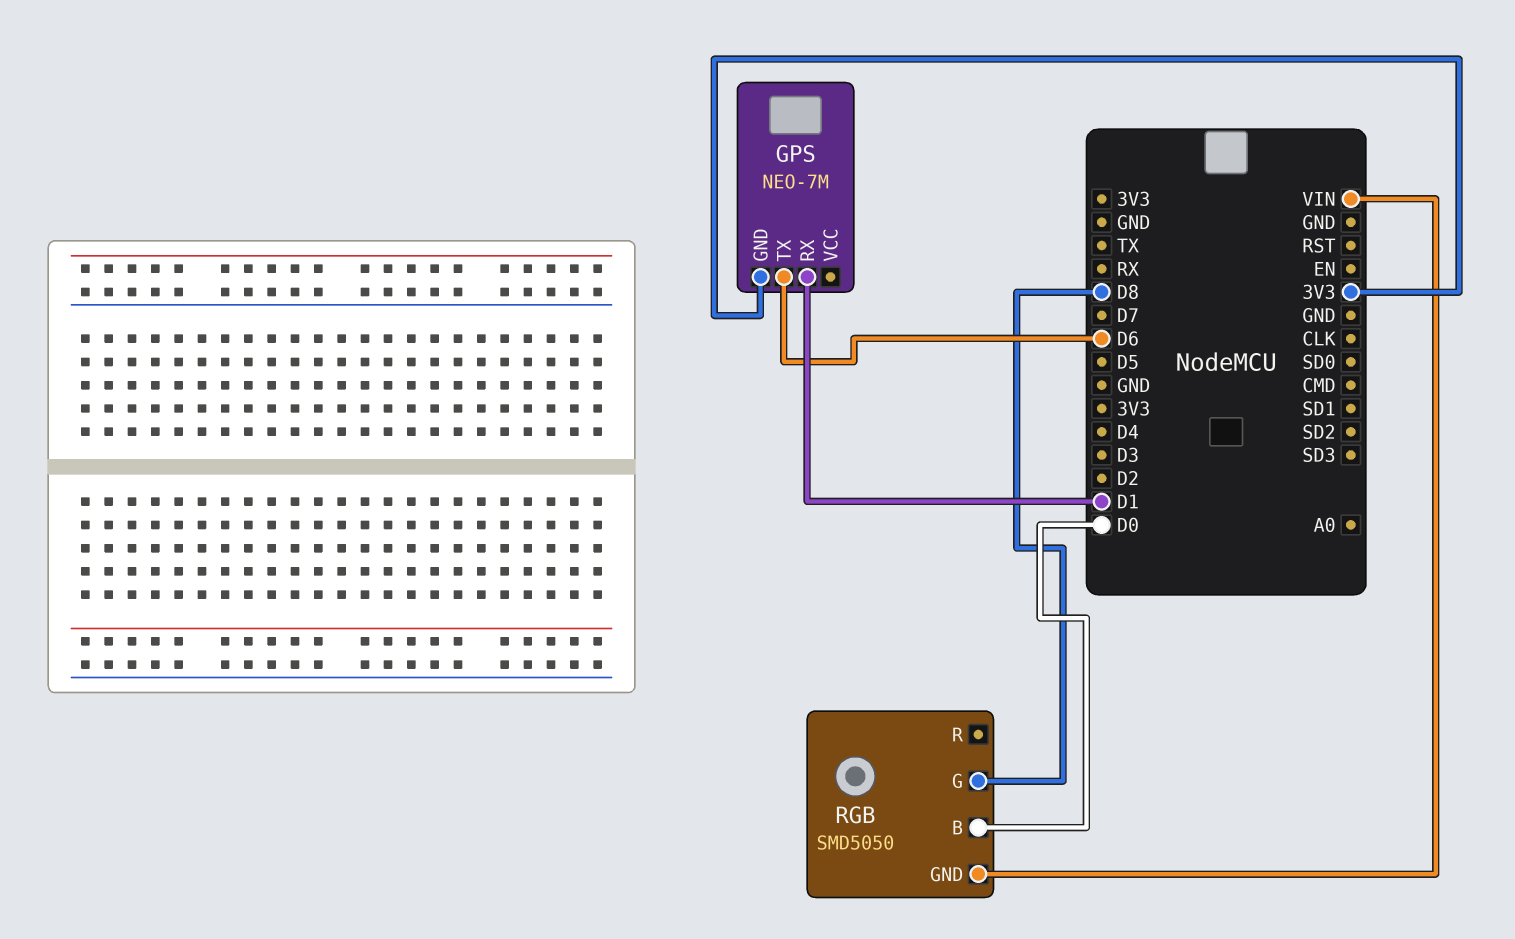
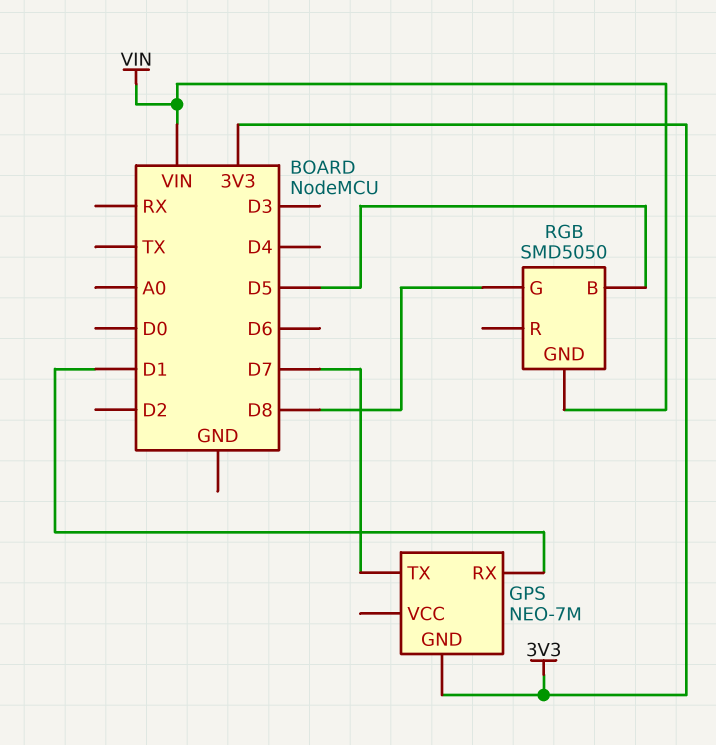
GPS pin TX: D6 -> D7
RGB pin B: D0 -> D5

